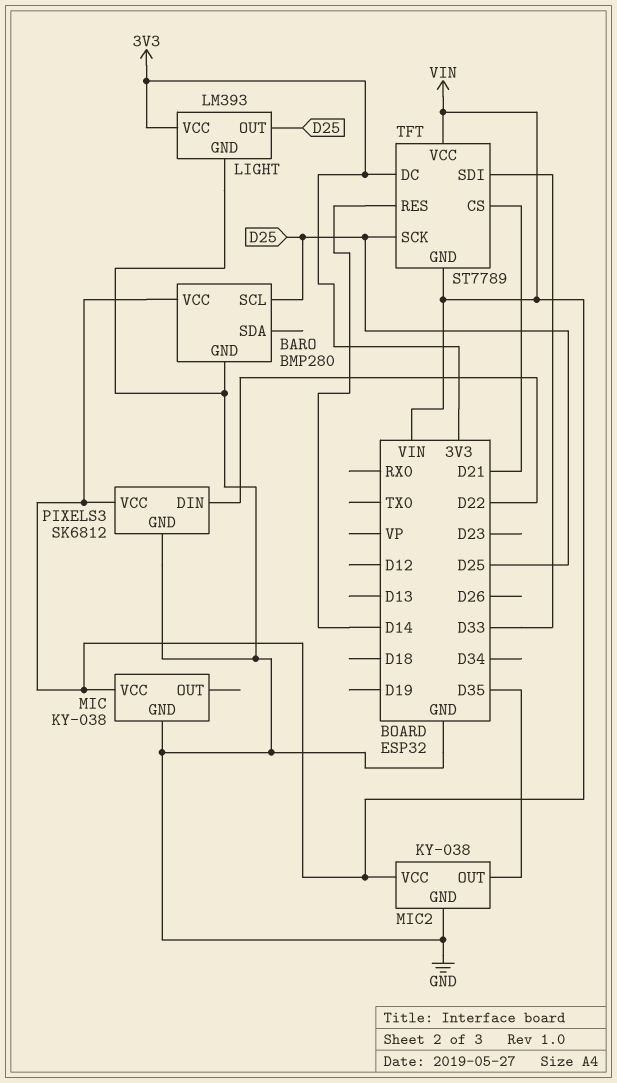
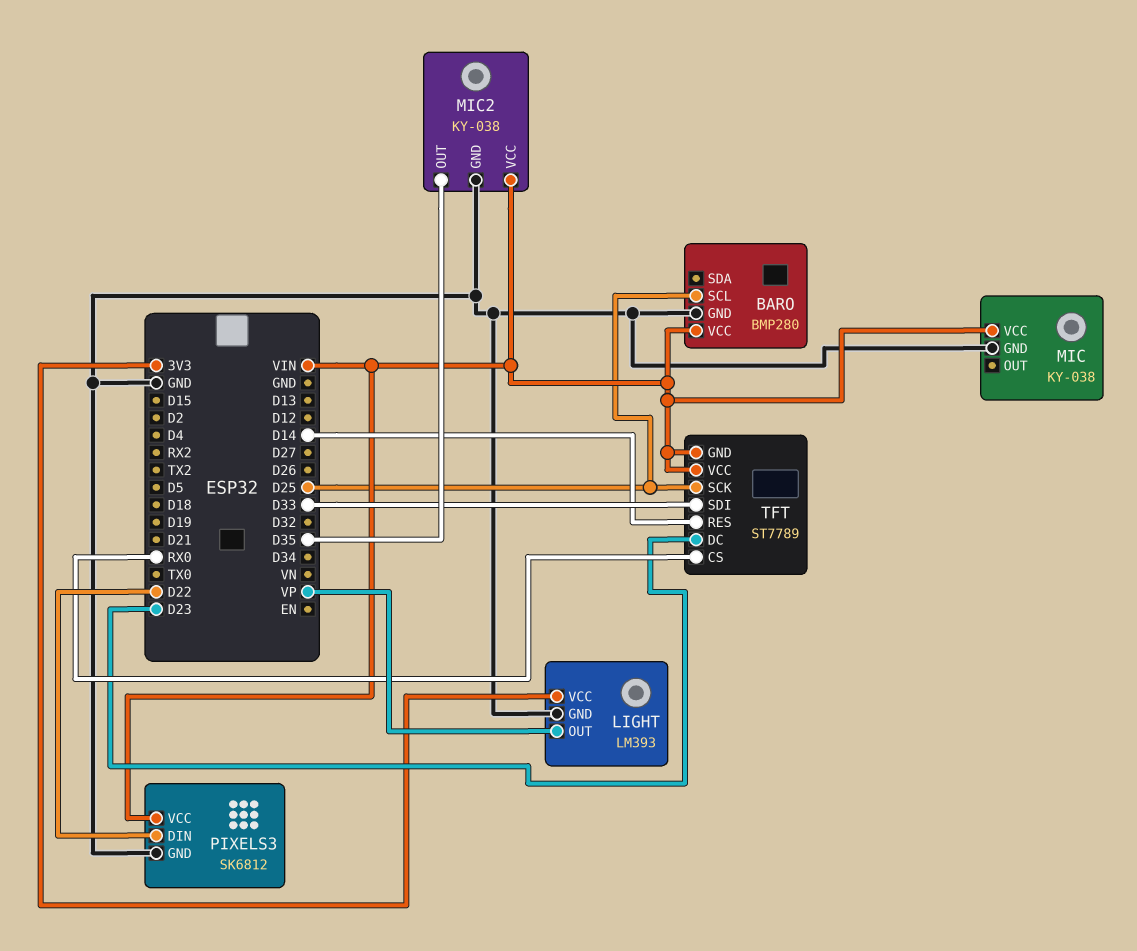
LIGHT pin OUT: D25 -> VP
TFT pin CS: D21 -> RX0
TFT pin DC: 3V3 -> D23

